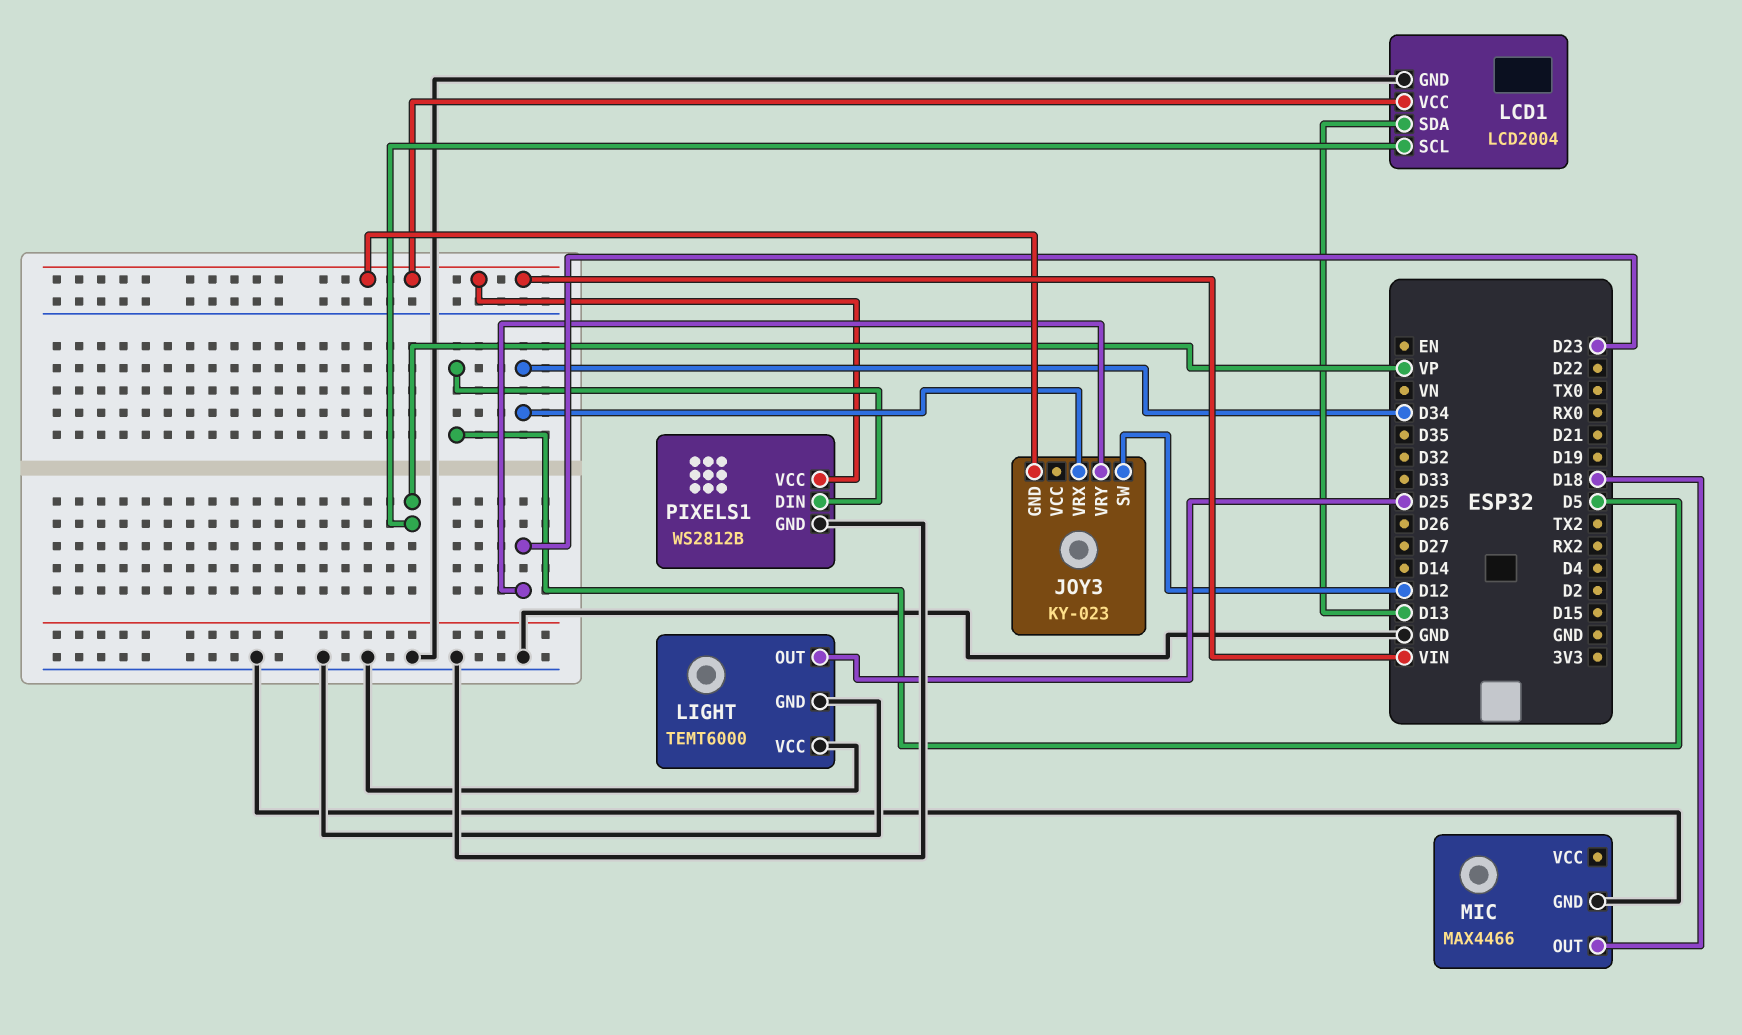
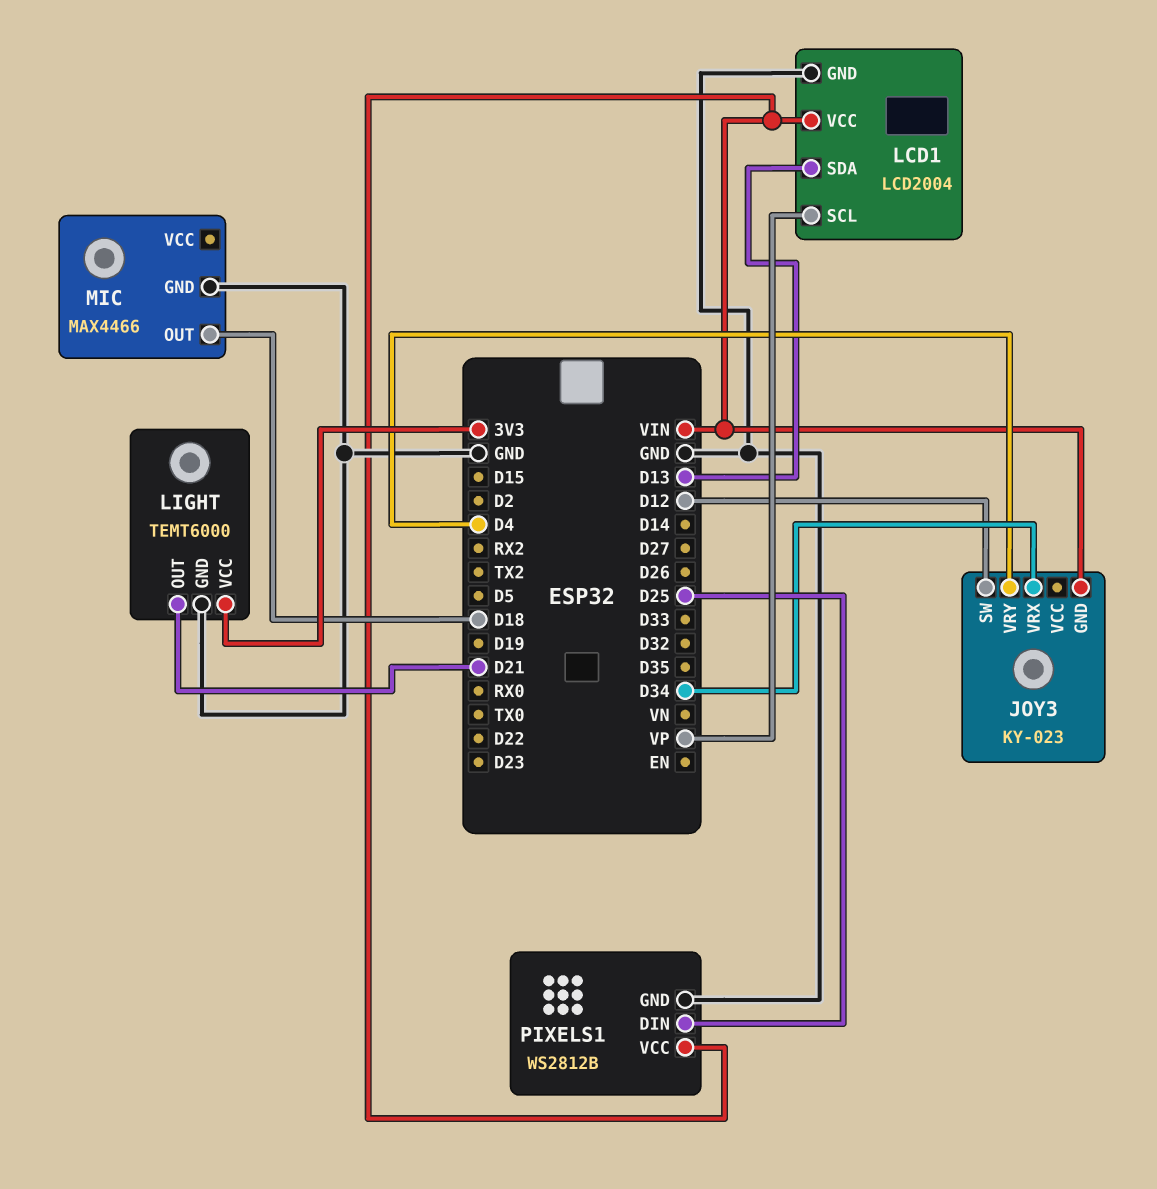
JOY3 pin VRY: D23 -> D4
LIGHT pin OUT: D25 -> D21
LIGHT pin VCC: GND -> 3V3
PIXELS1 pin DIN: D5 -> D25

